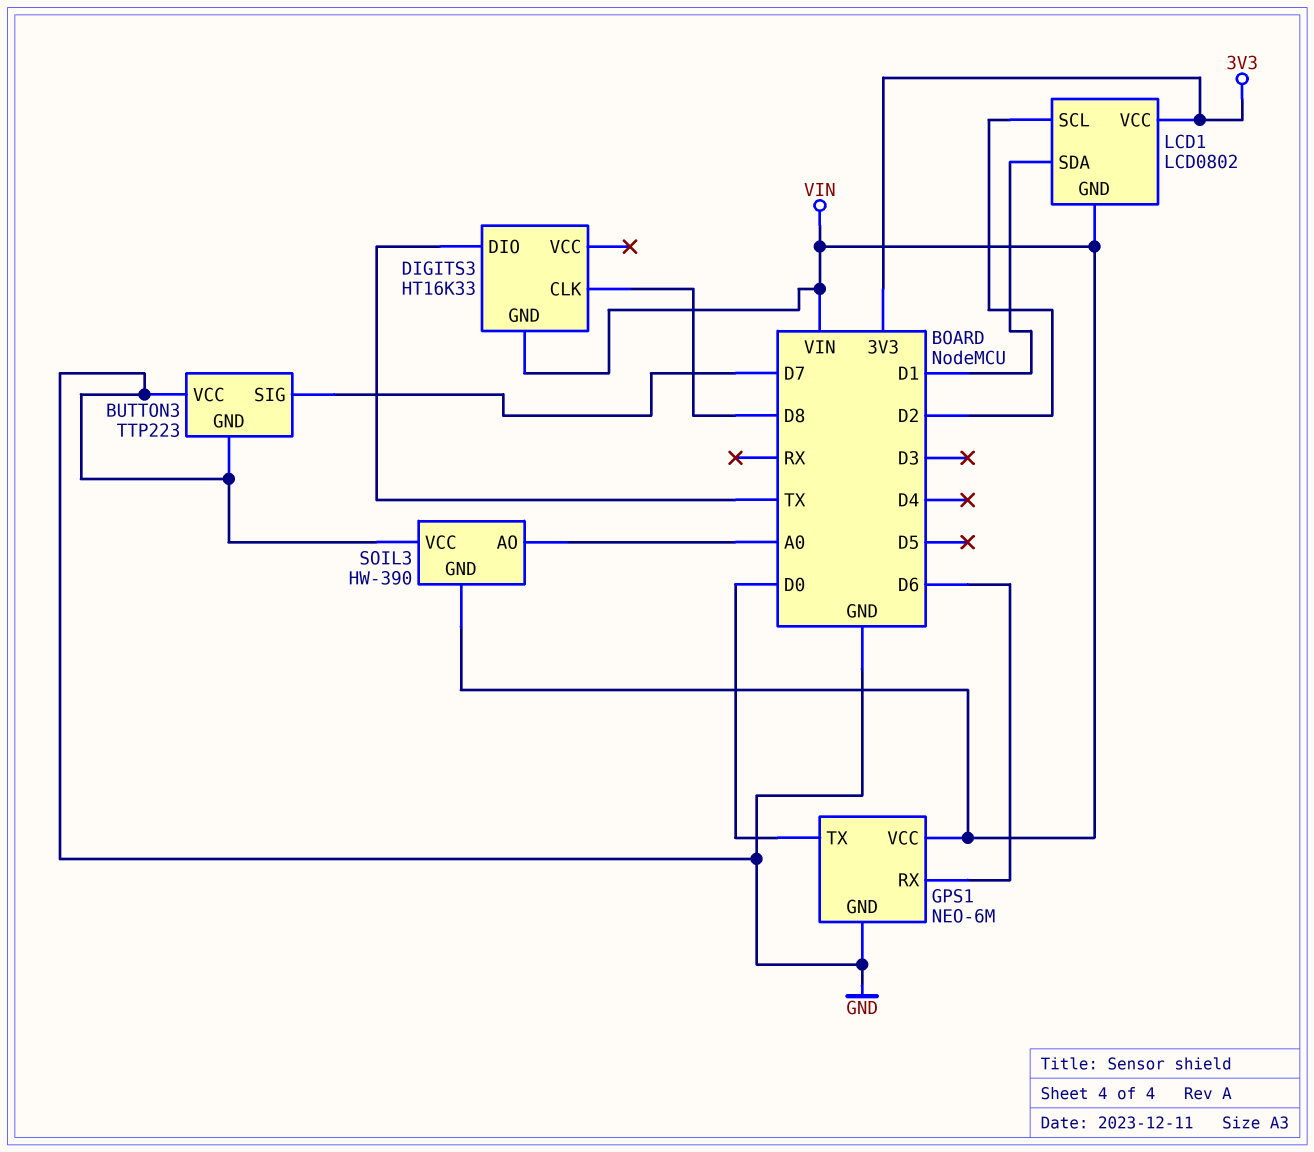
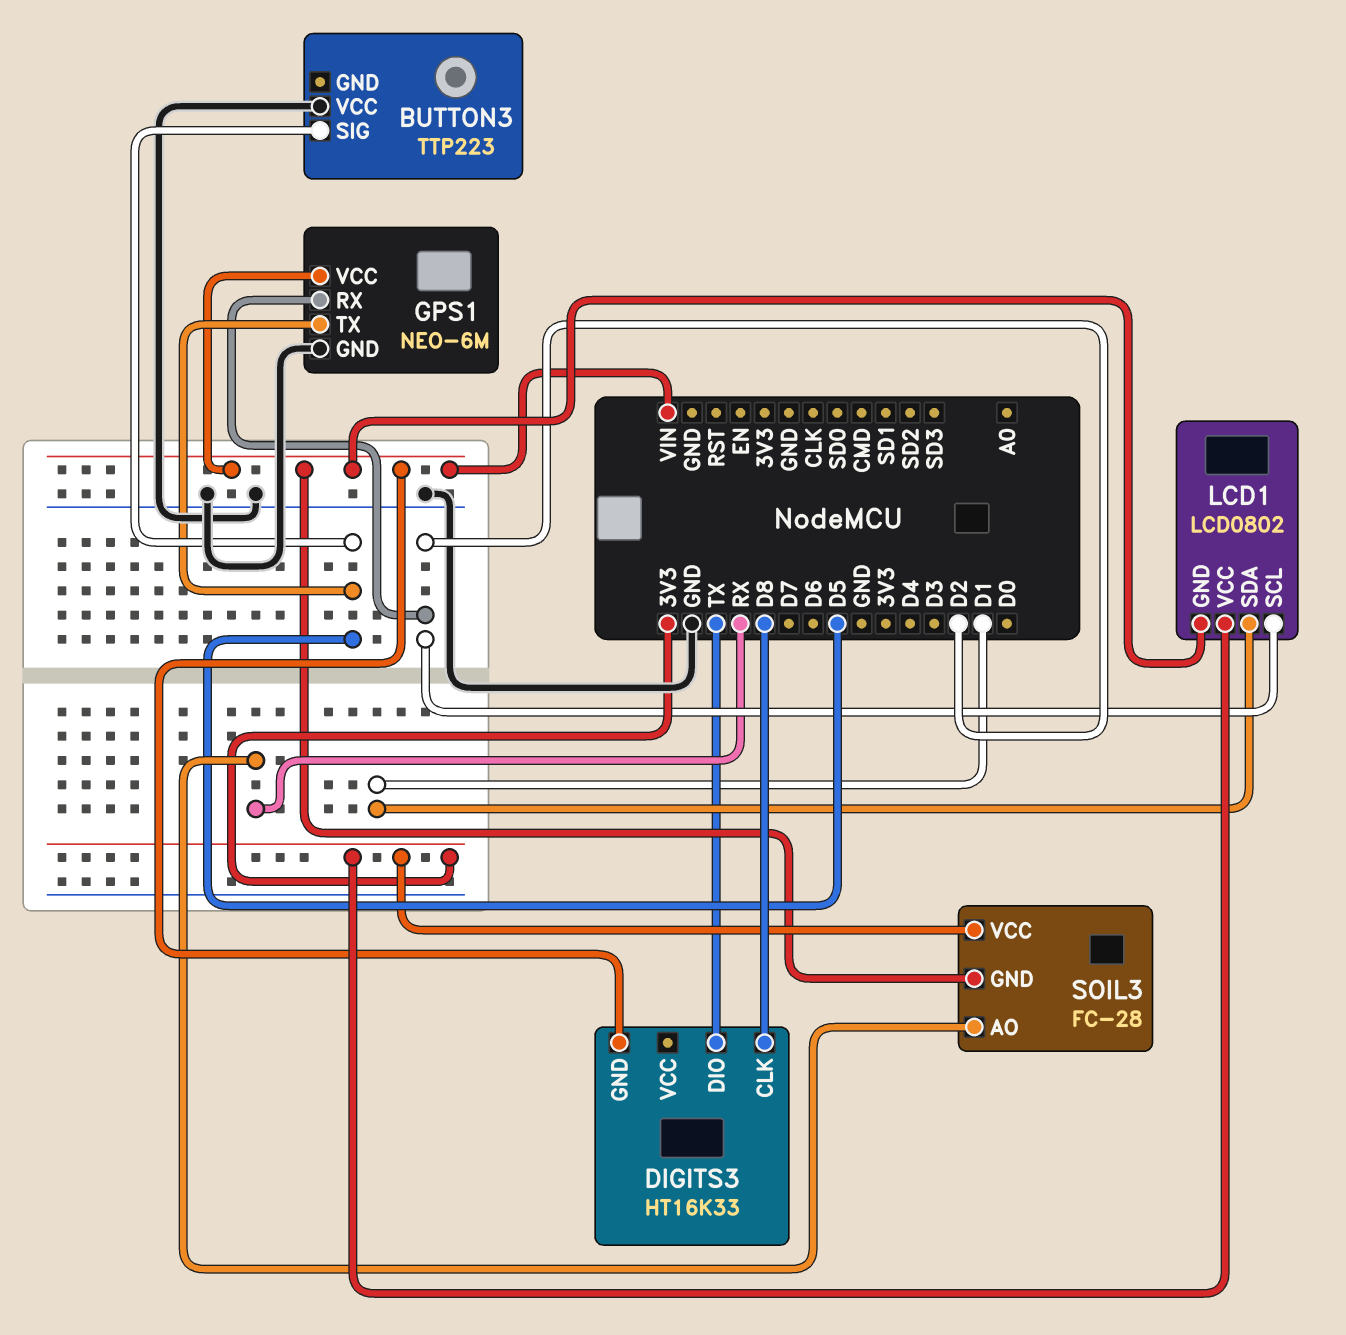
BUTTON3 pin GND: GND -> none
BUTTON3 pin SIG: D7 -> D5
GPS1 pin RX: D6 -> D2
GPS1 pin TX: D0 -> D5
SOIL3: HW-390 -> FC-28
SOIL3 pin AO: A0 -> RX
SOIL3 pin VCC: GND -> 3V3

